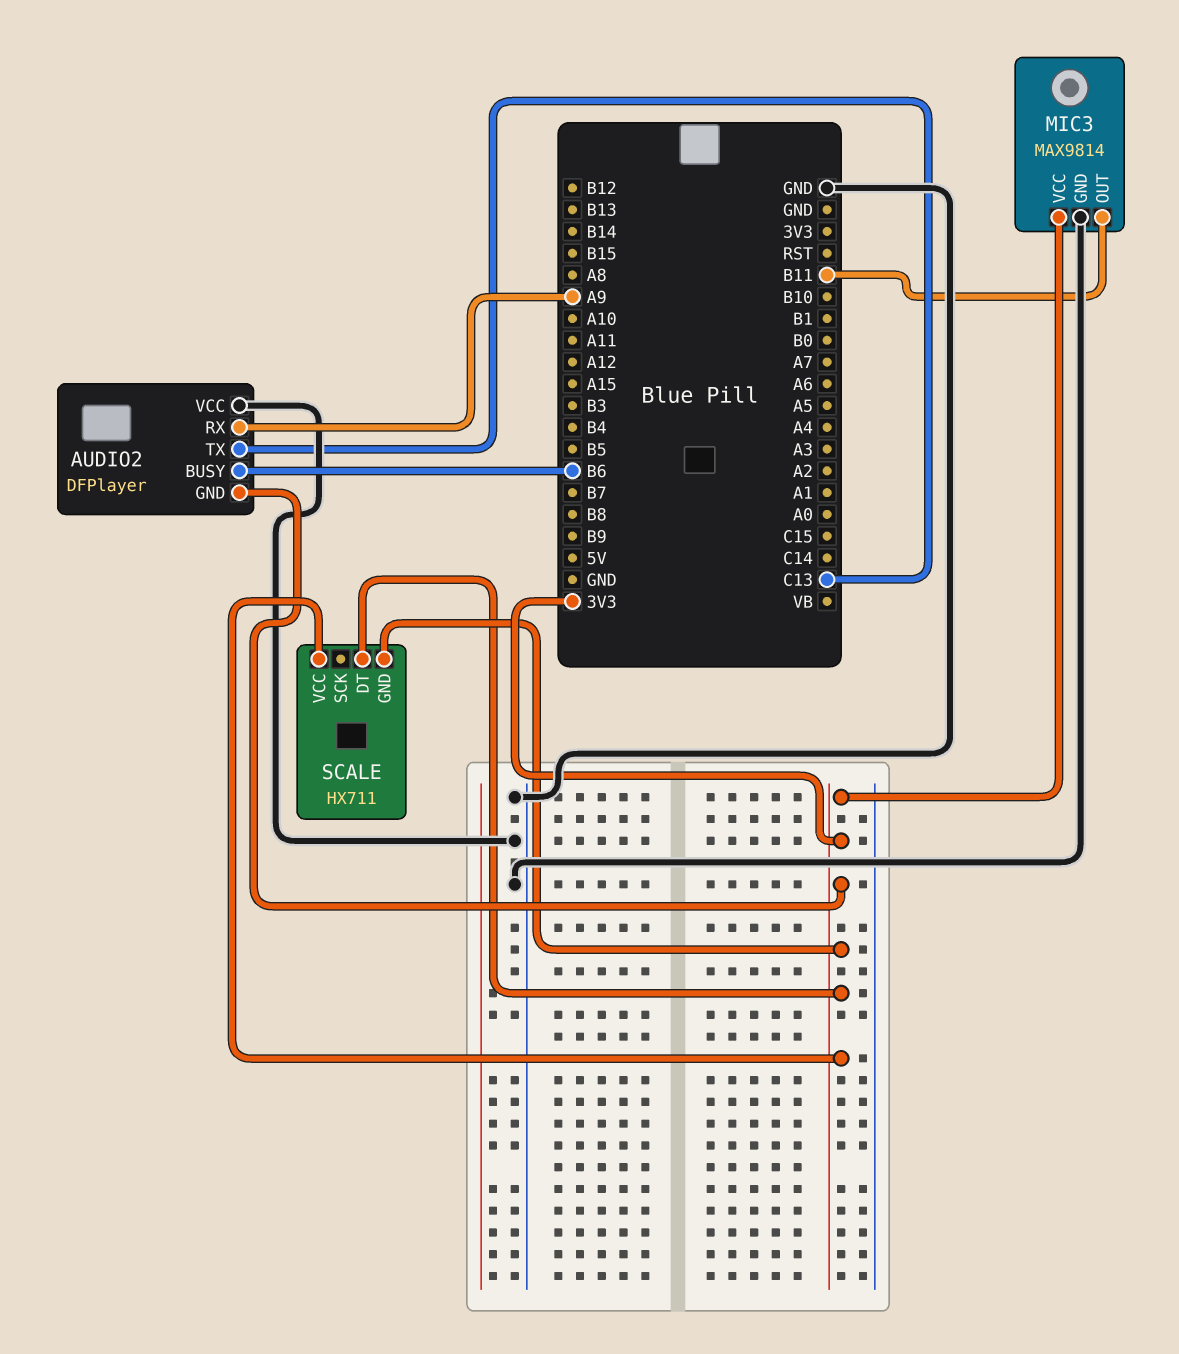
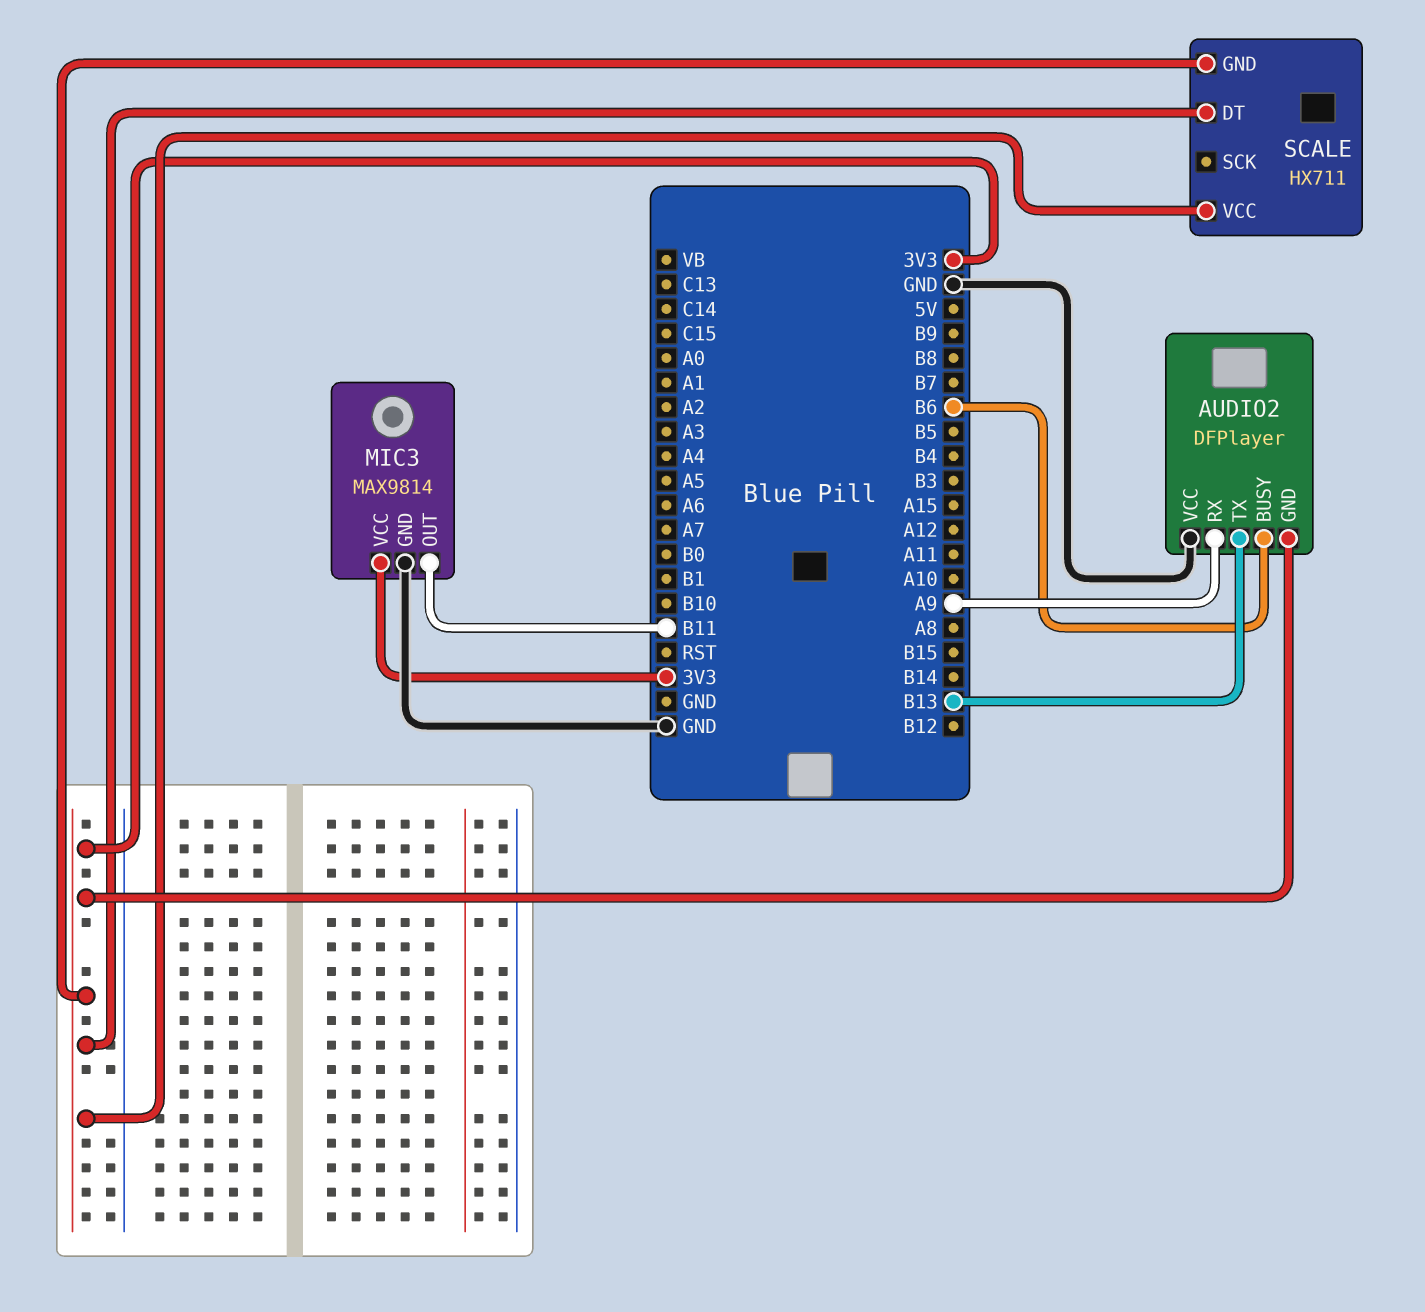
AUDIO2 pin TX: C13 -> B13

